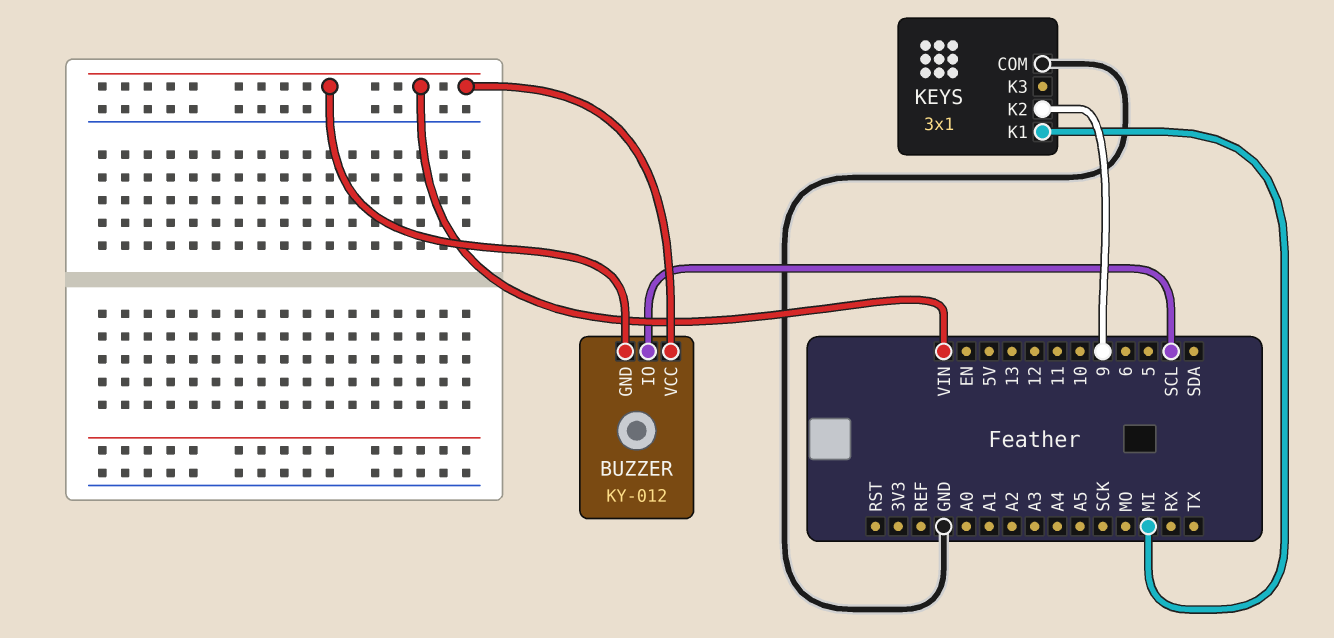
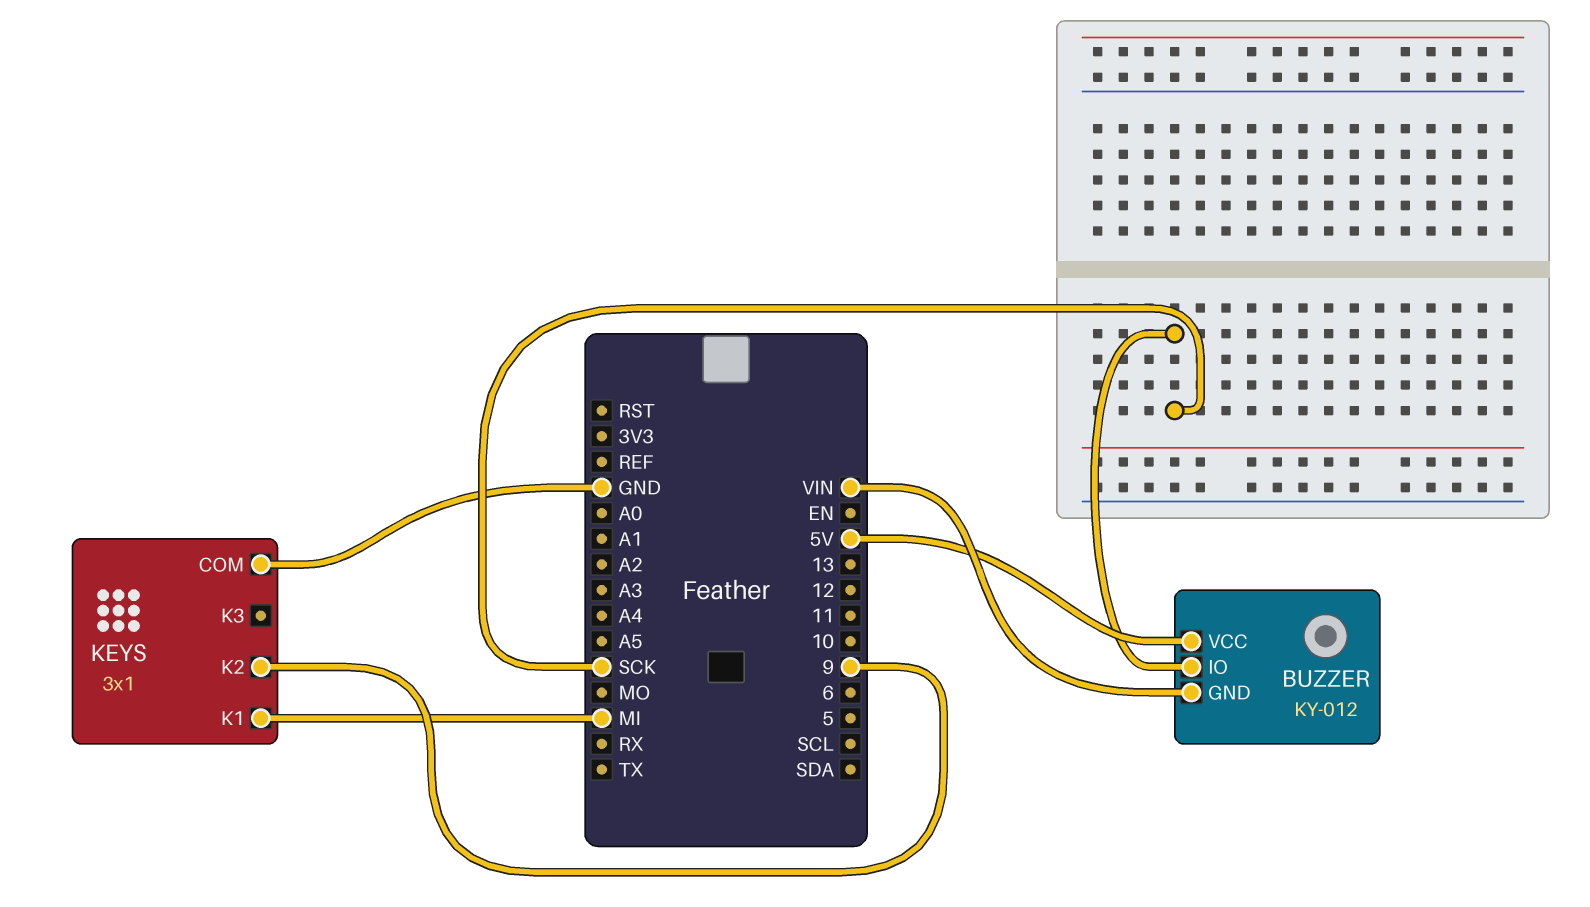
BUZZER pin IO: SCL -> SCK
BUZZER pin VCC: VIN -> 5V

